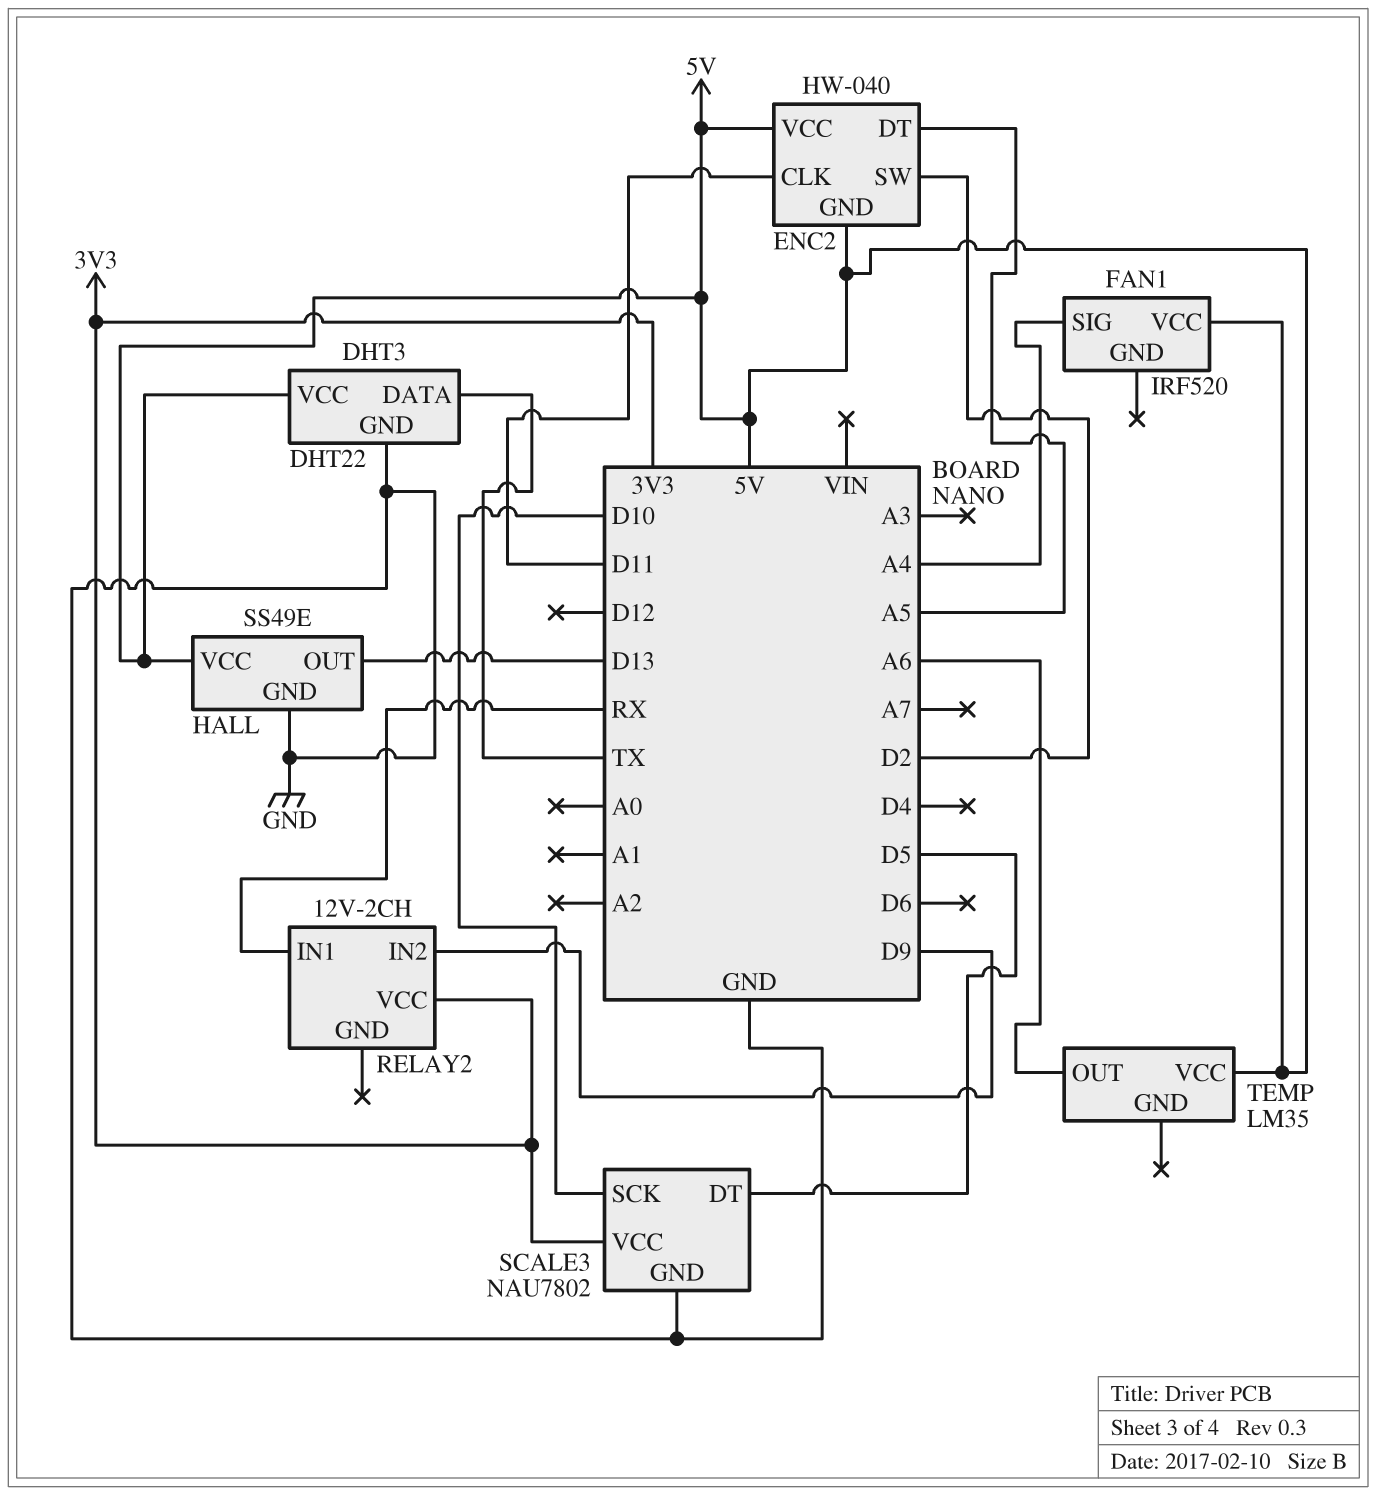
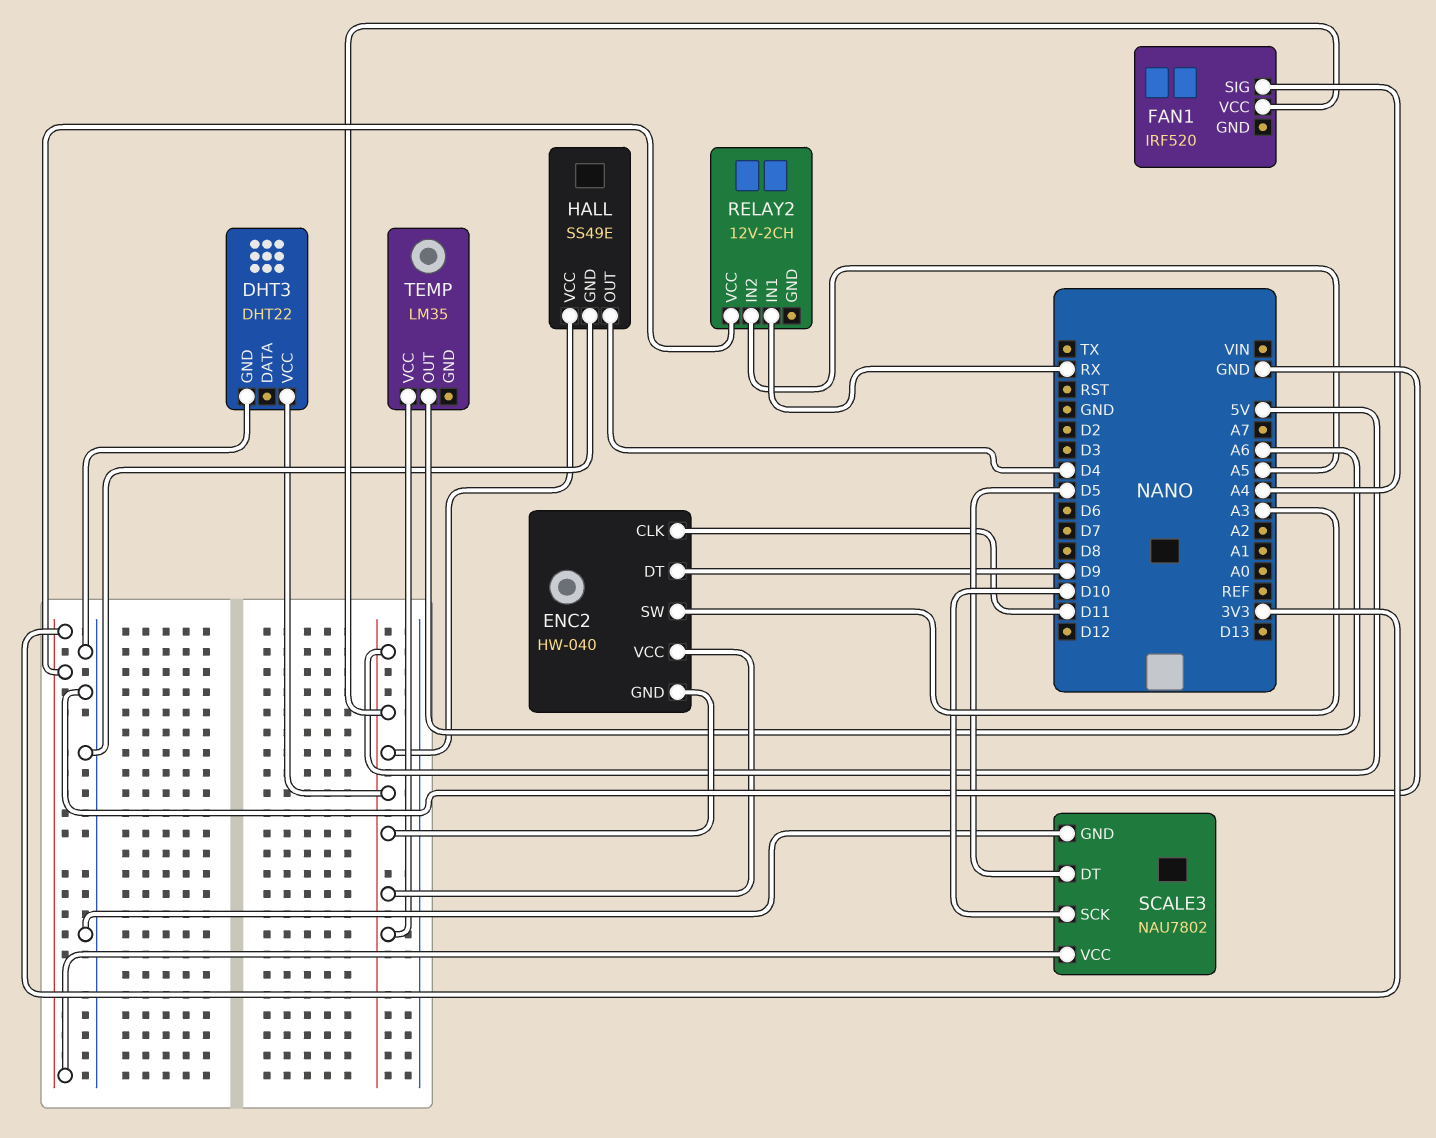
DHT3 pin DATA: TX -> none
ENC2 pin DT: A5 -> D9
ENC2 pin SW: D2 -> A3
HALL pin OUT: D13 -> D4
RELAY2 pin IN2: D9 -> A5

